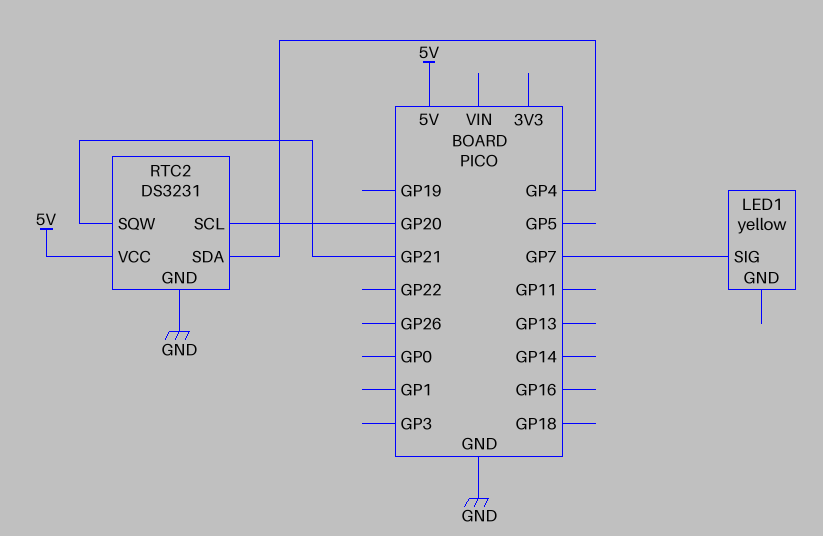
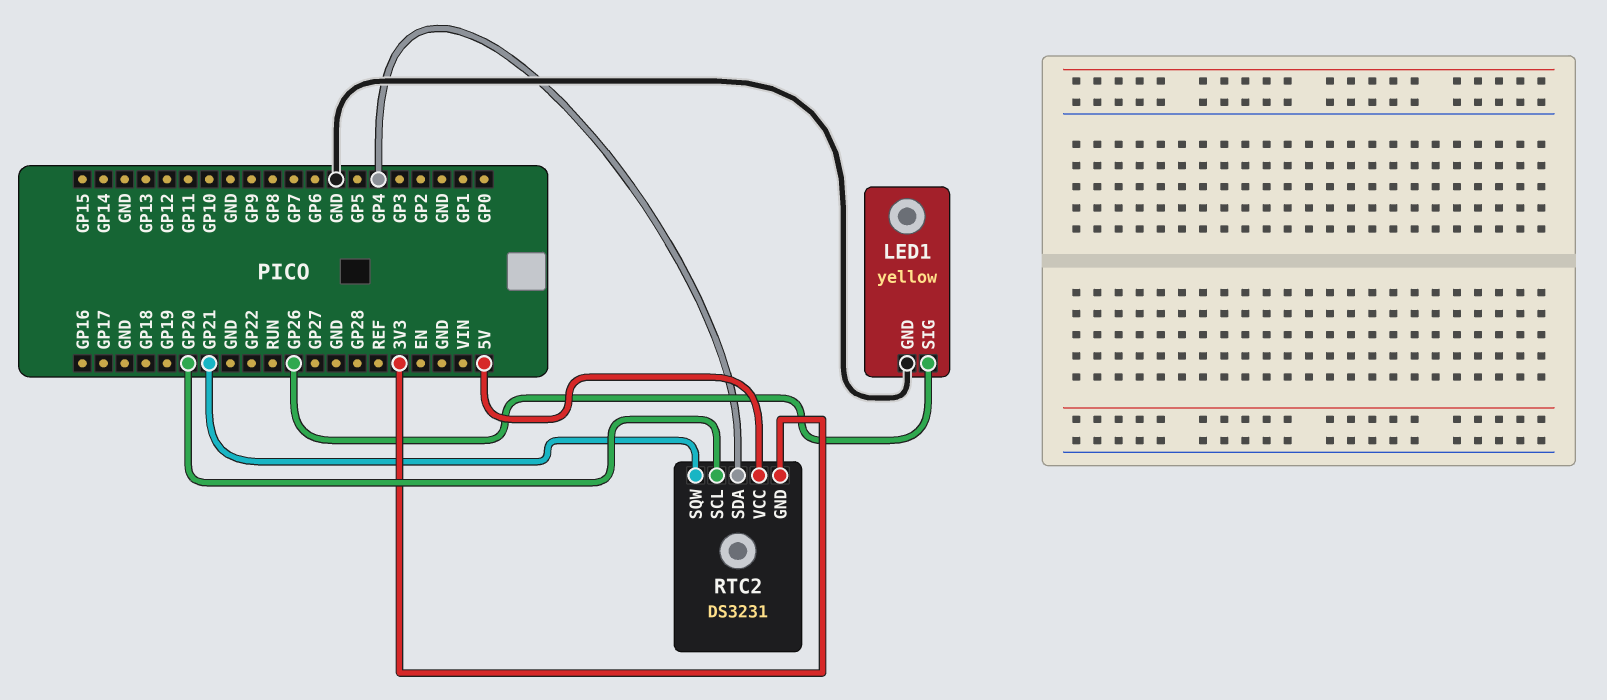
LED1 pin GND: none -> GND
LED1 pin SIG: GP7 -> GP26
RTC2 pin GND: GND -> 3V3

